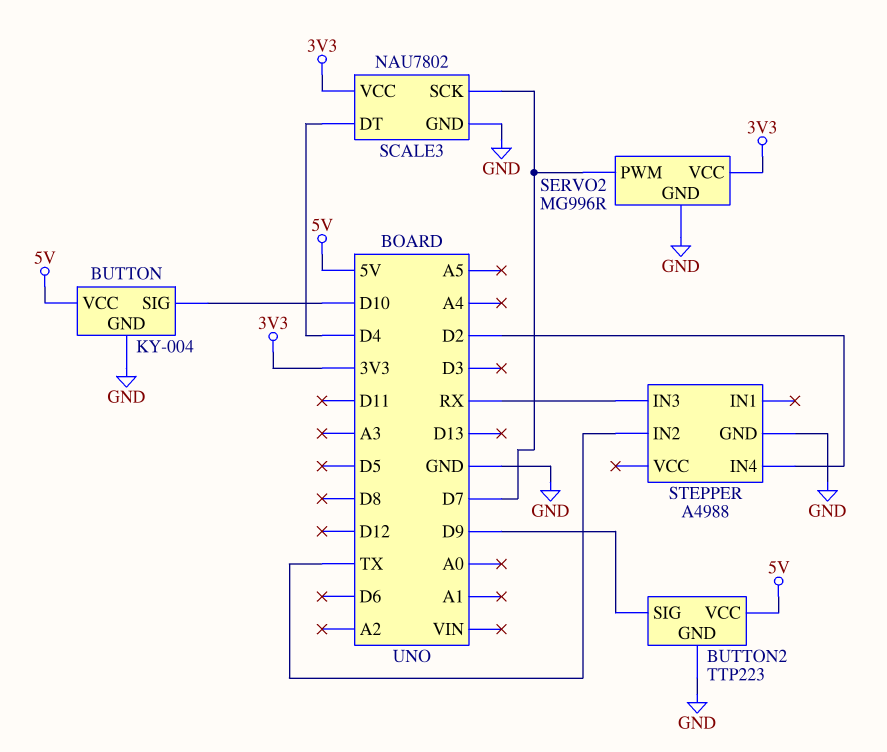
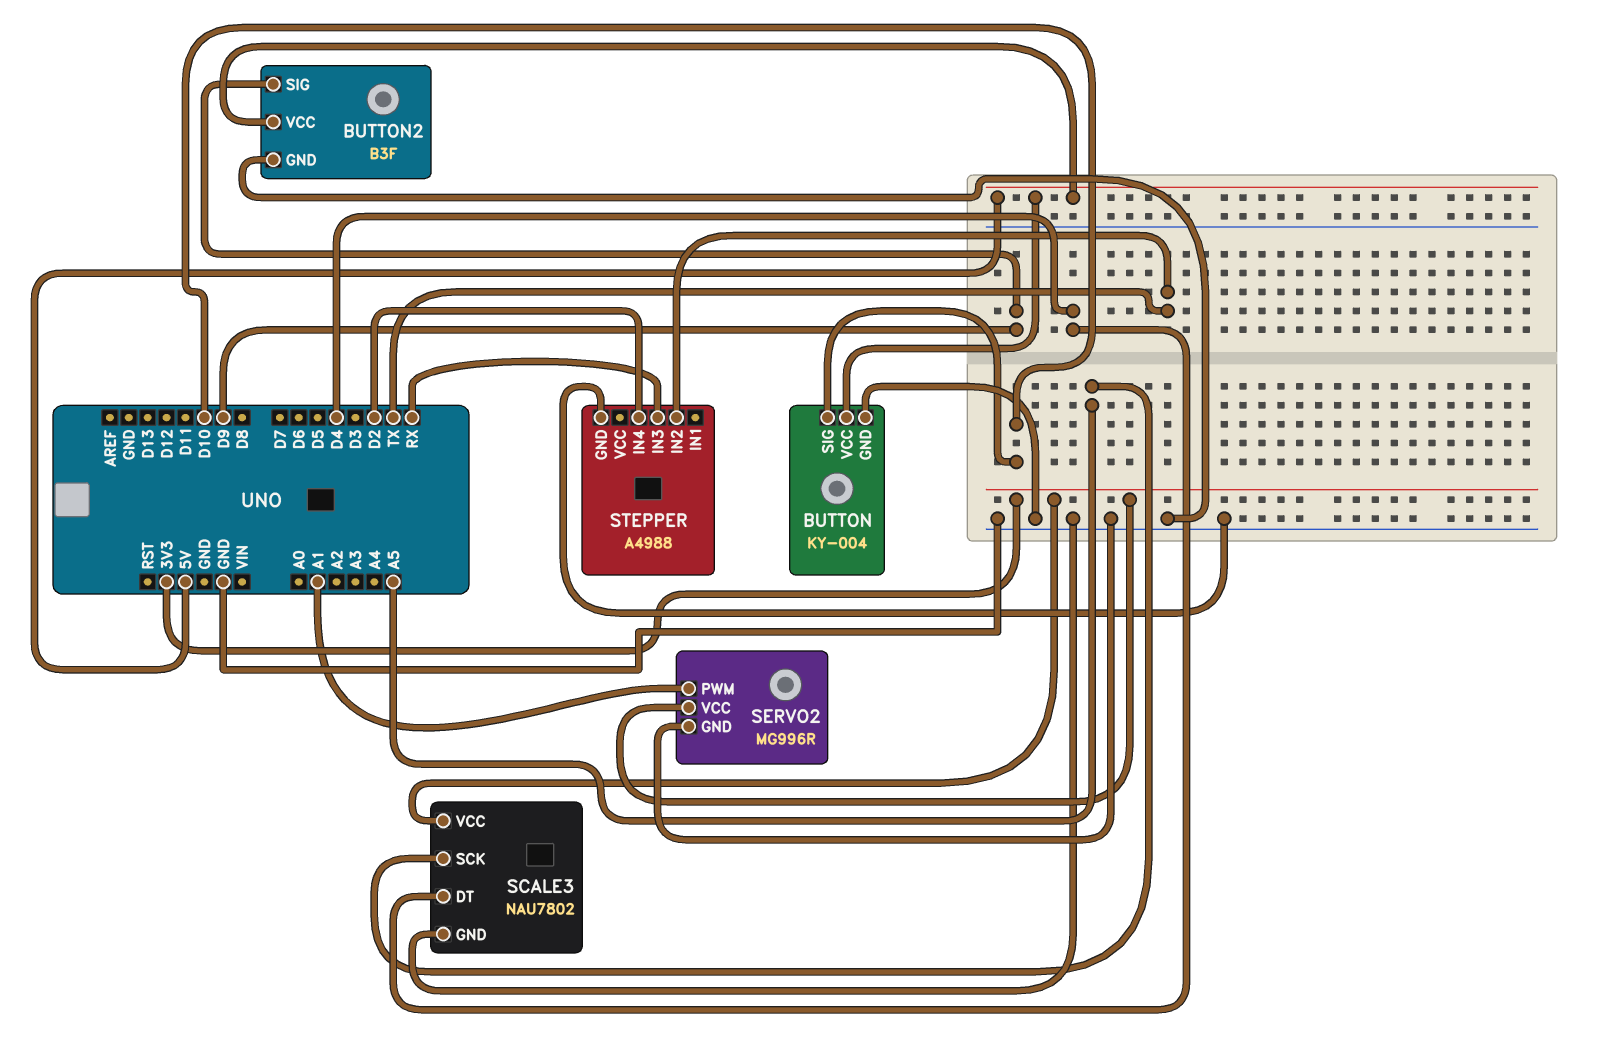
BUTTON2: TTP223 -> B3F
SCALE3 pin SCK: D7 -> A5
SERVO2 pin PWM: D7 -> A1

